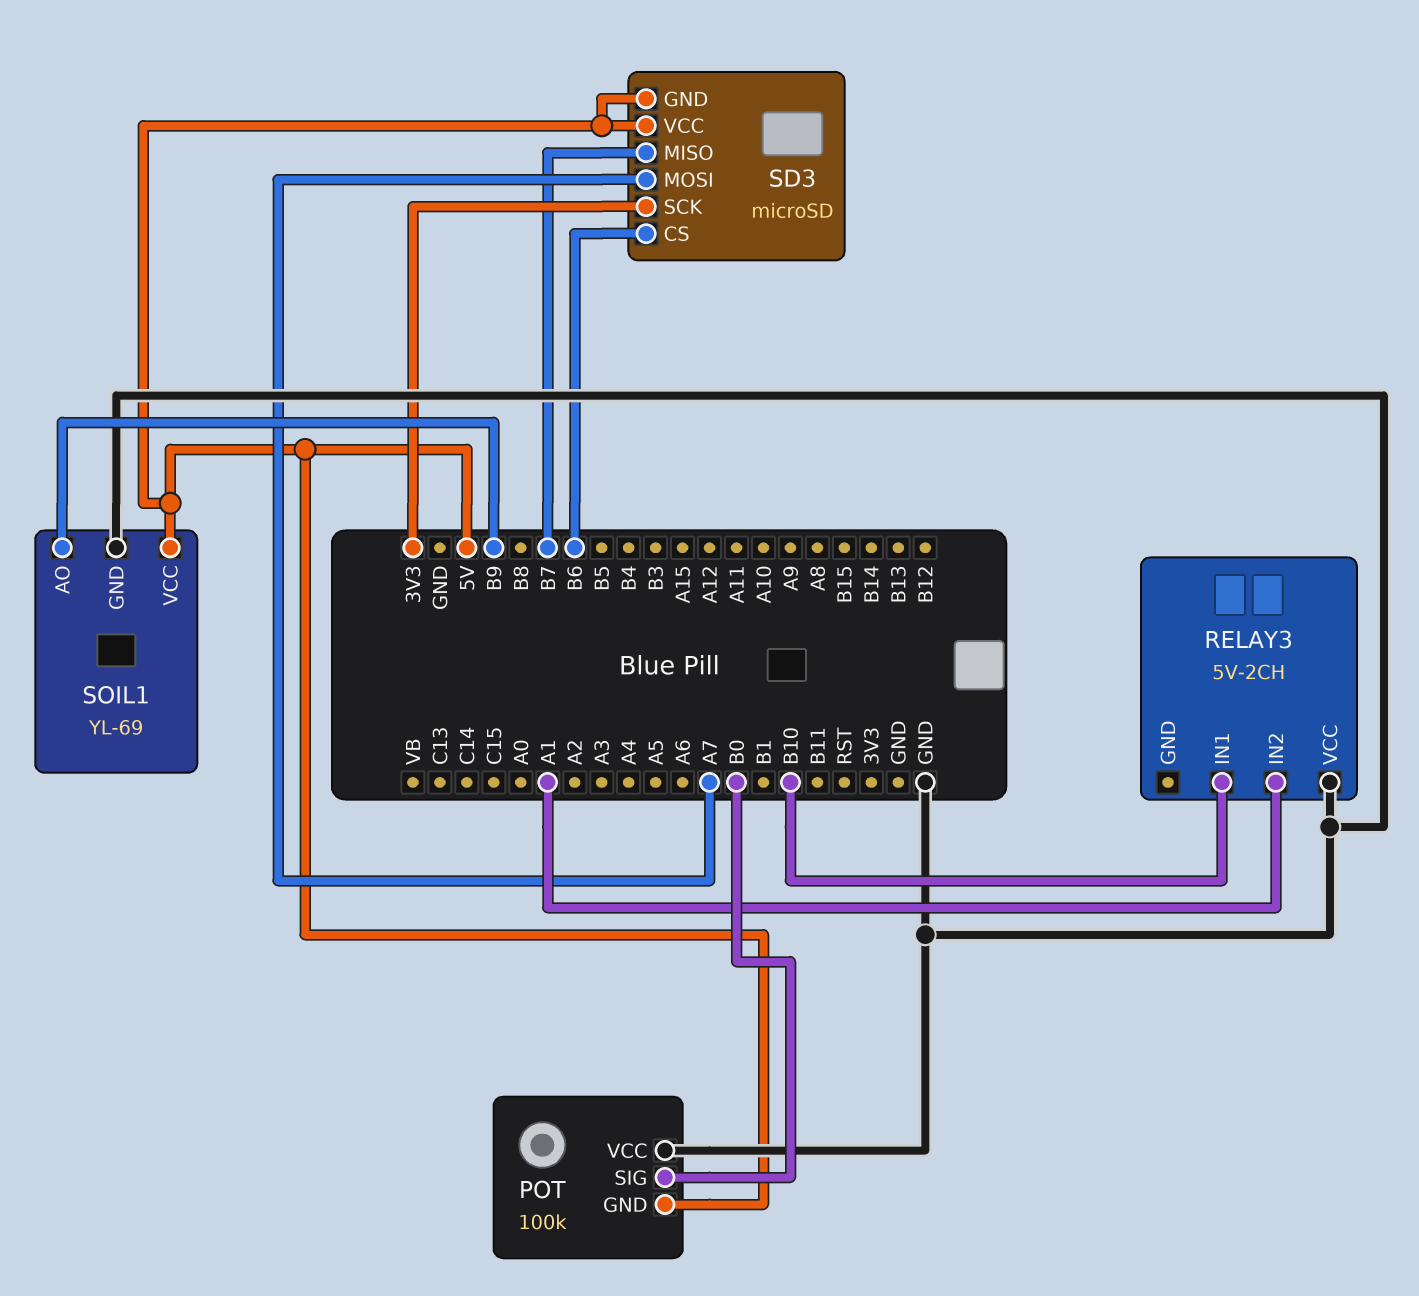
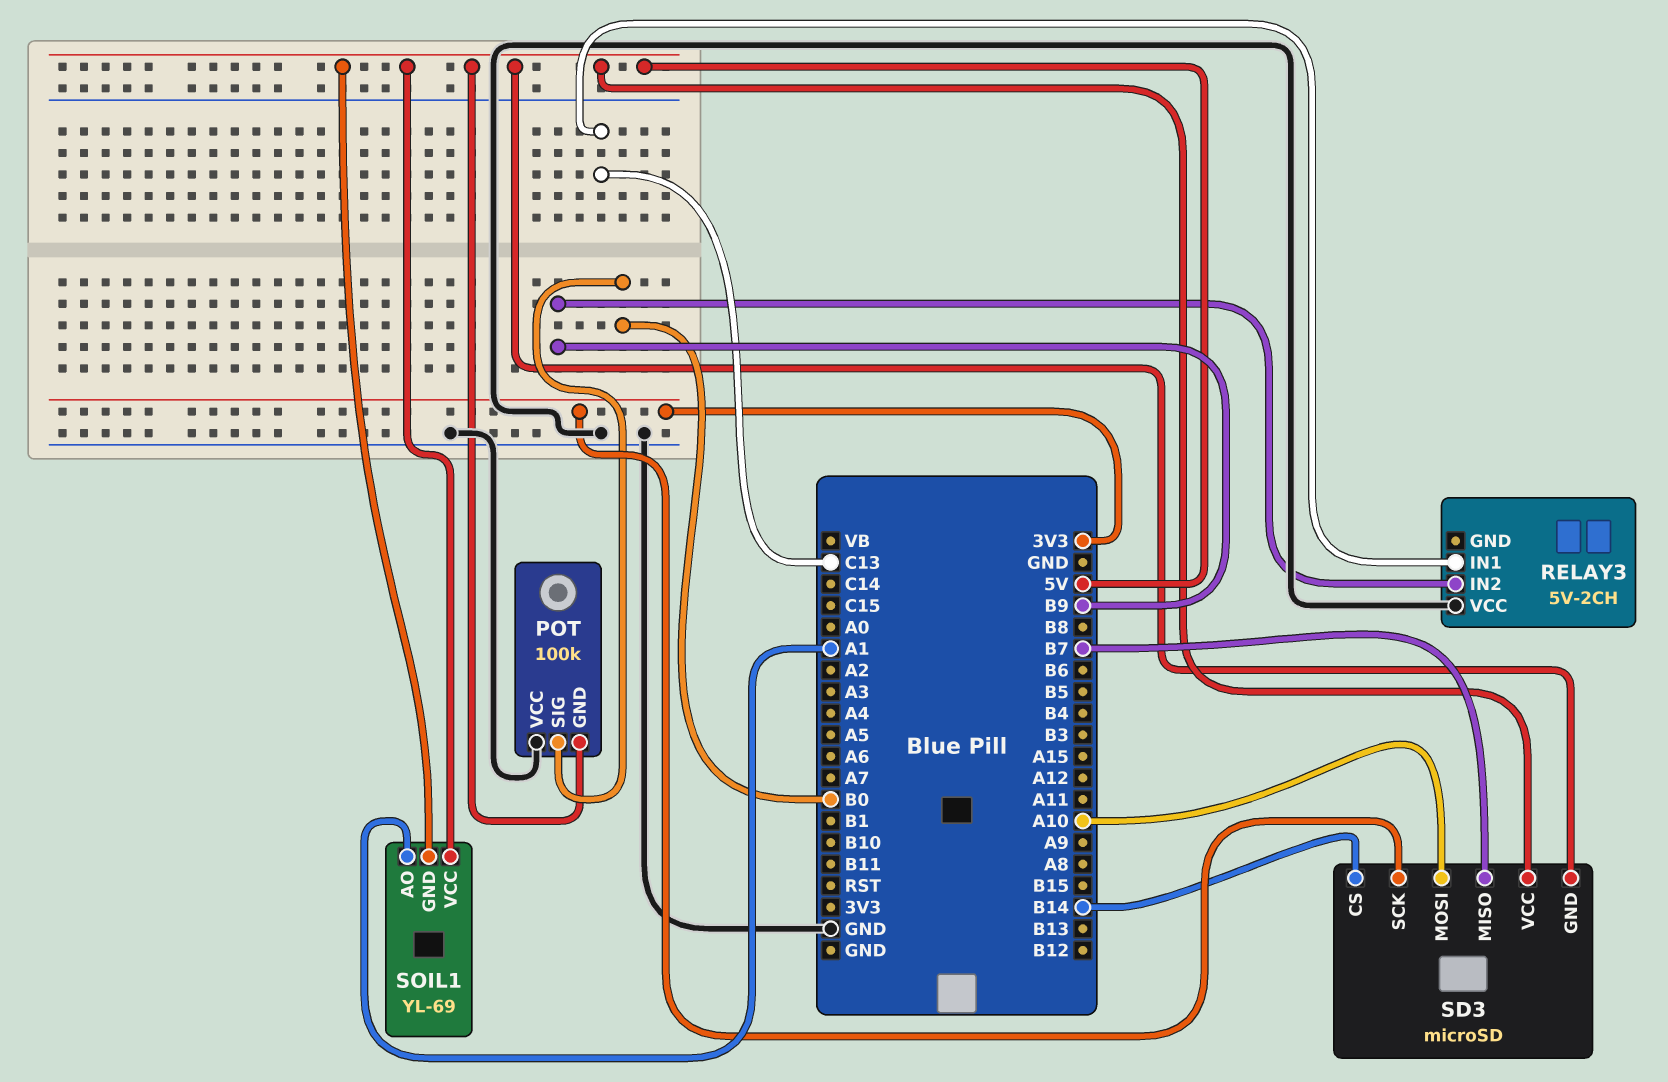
RELAY3 pin IN1: B10 -> C13
RELAY3 pin IN2: A1 -> B9
SD3 pin CS: B6 -> B14
SD3 pin MOSI: A7 -> A10
SOIL1 pin AO: B9 -> A1
SOIL1 pin GND: GND -> 5V

